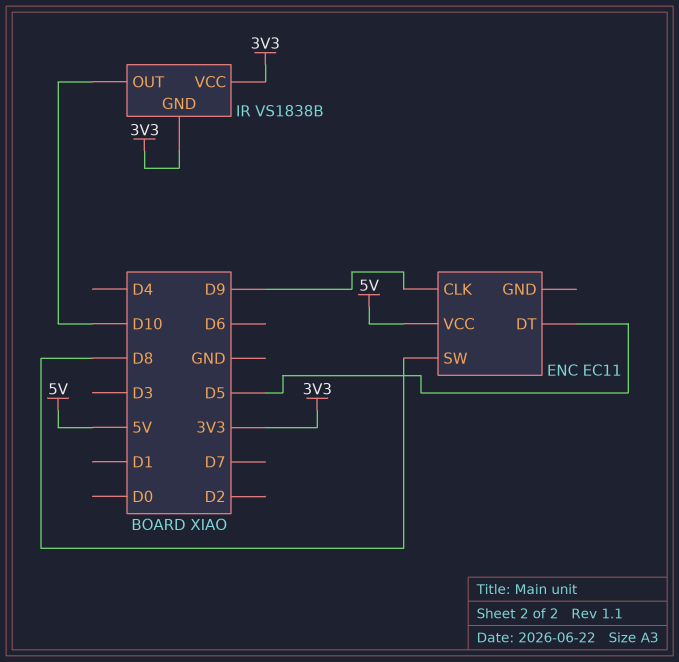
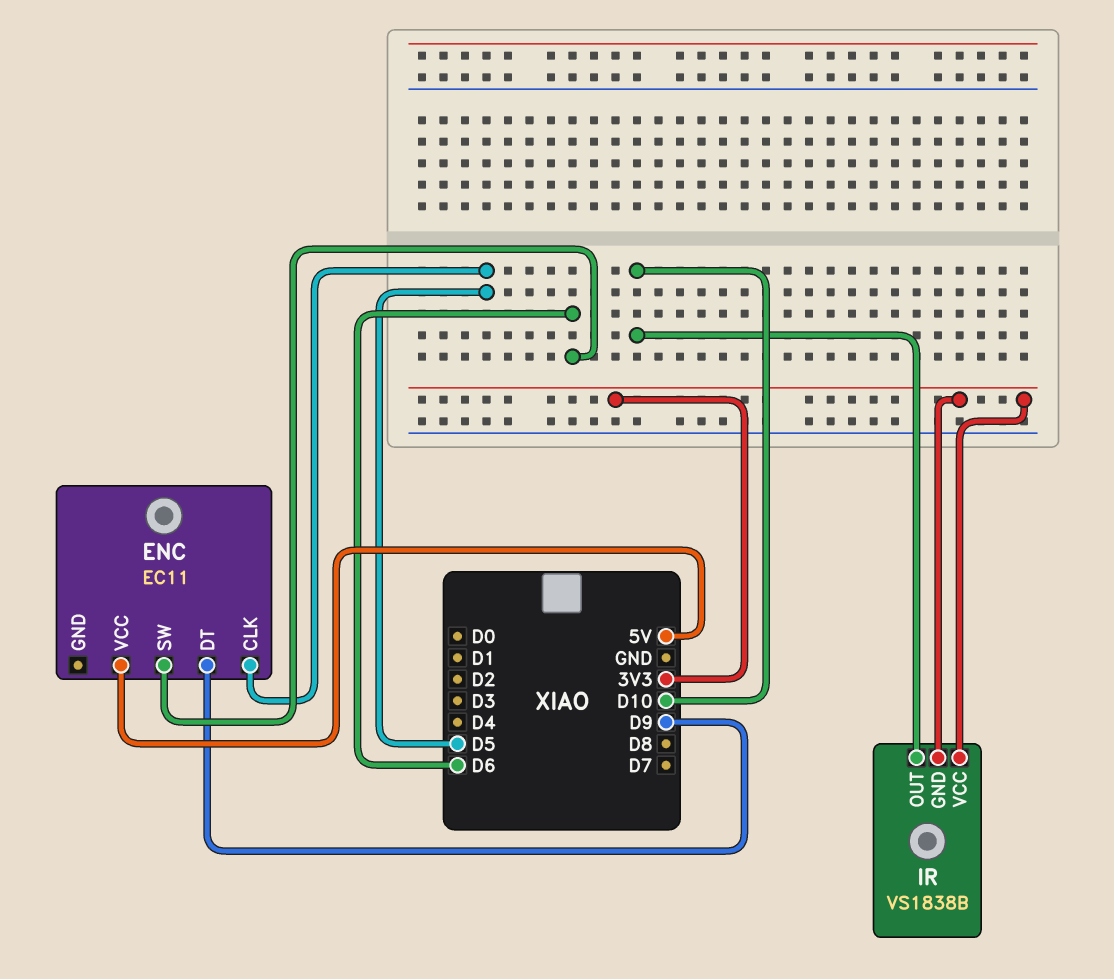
ENC pin CLK: D9 -> D5
ENC pin DT: D5 -> D9
ENC pin SW: D8 -> D6

